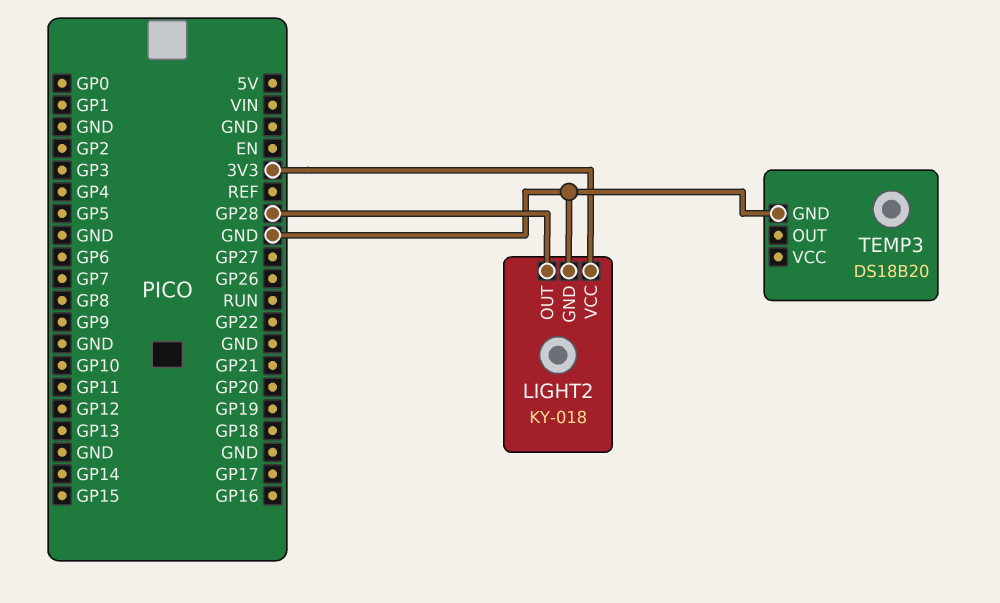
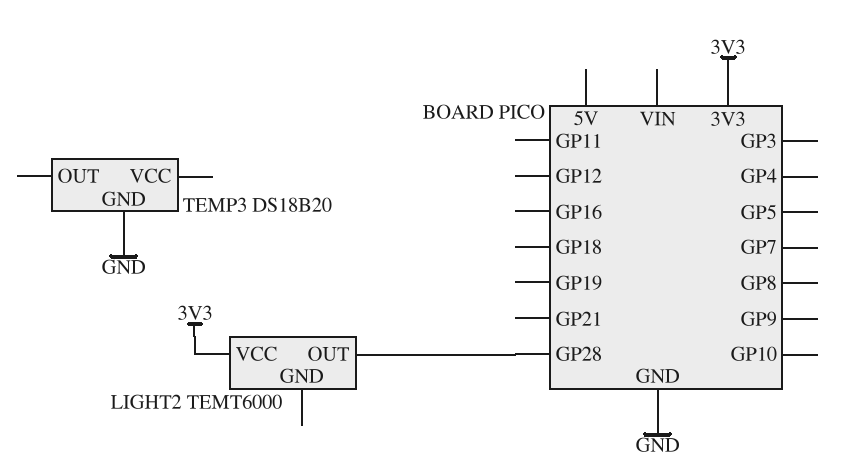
LIGHT2: KY-018 -> TEMT6000
LIGHT2 pin GND: GND -> none

